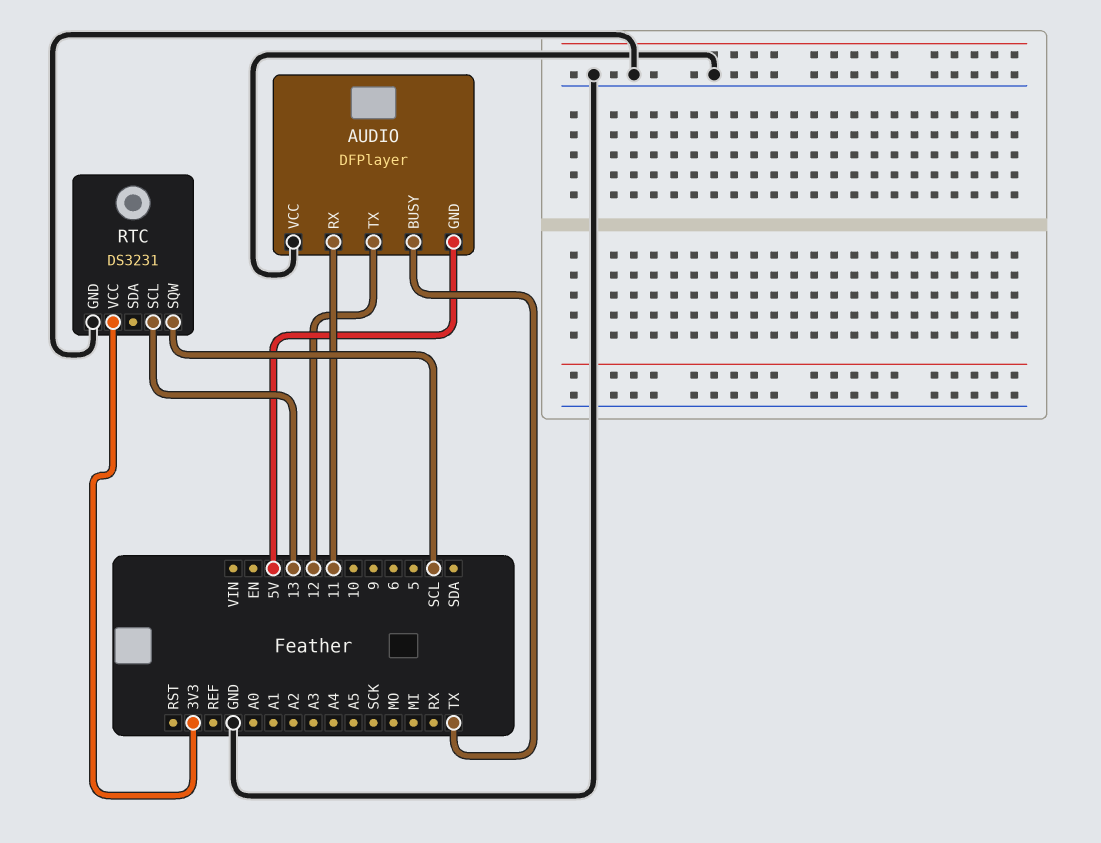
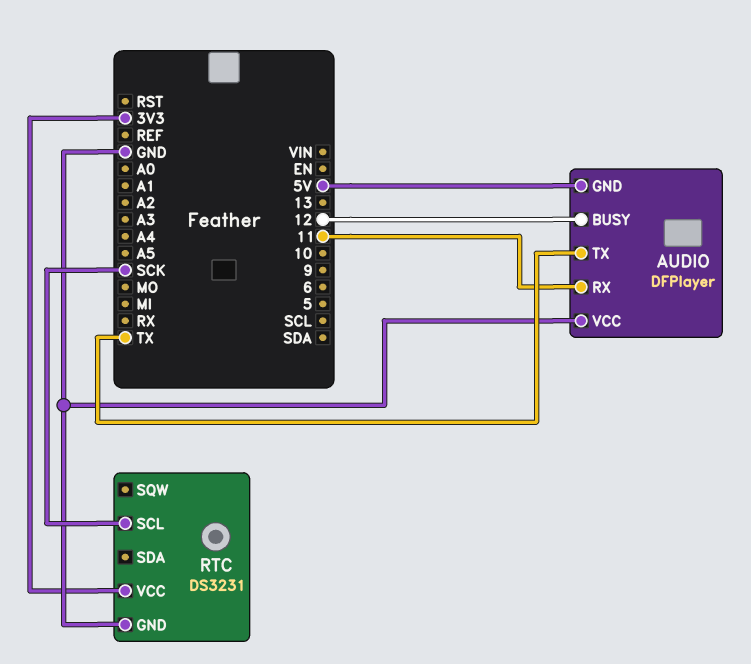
AUDIO pin BUSY: TX -> 12
AUDIO pin TX: 12 -> TX
RTC pin SCL: 13 -> SCK
RTC pin SQW: SCL -> none

